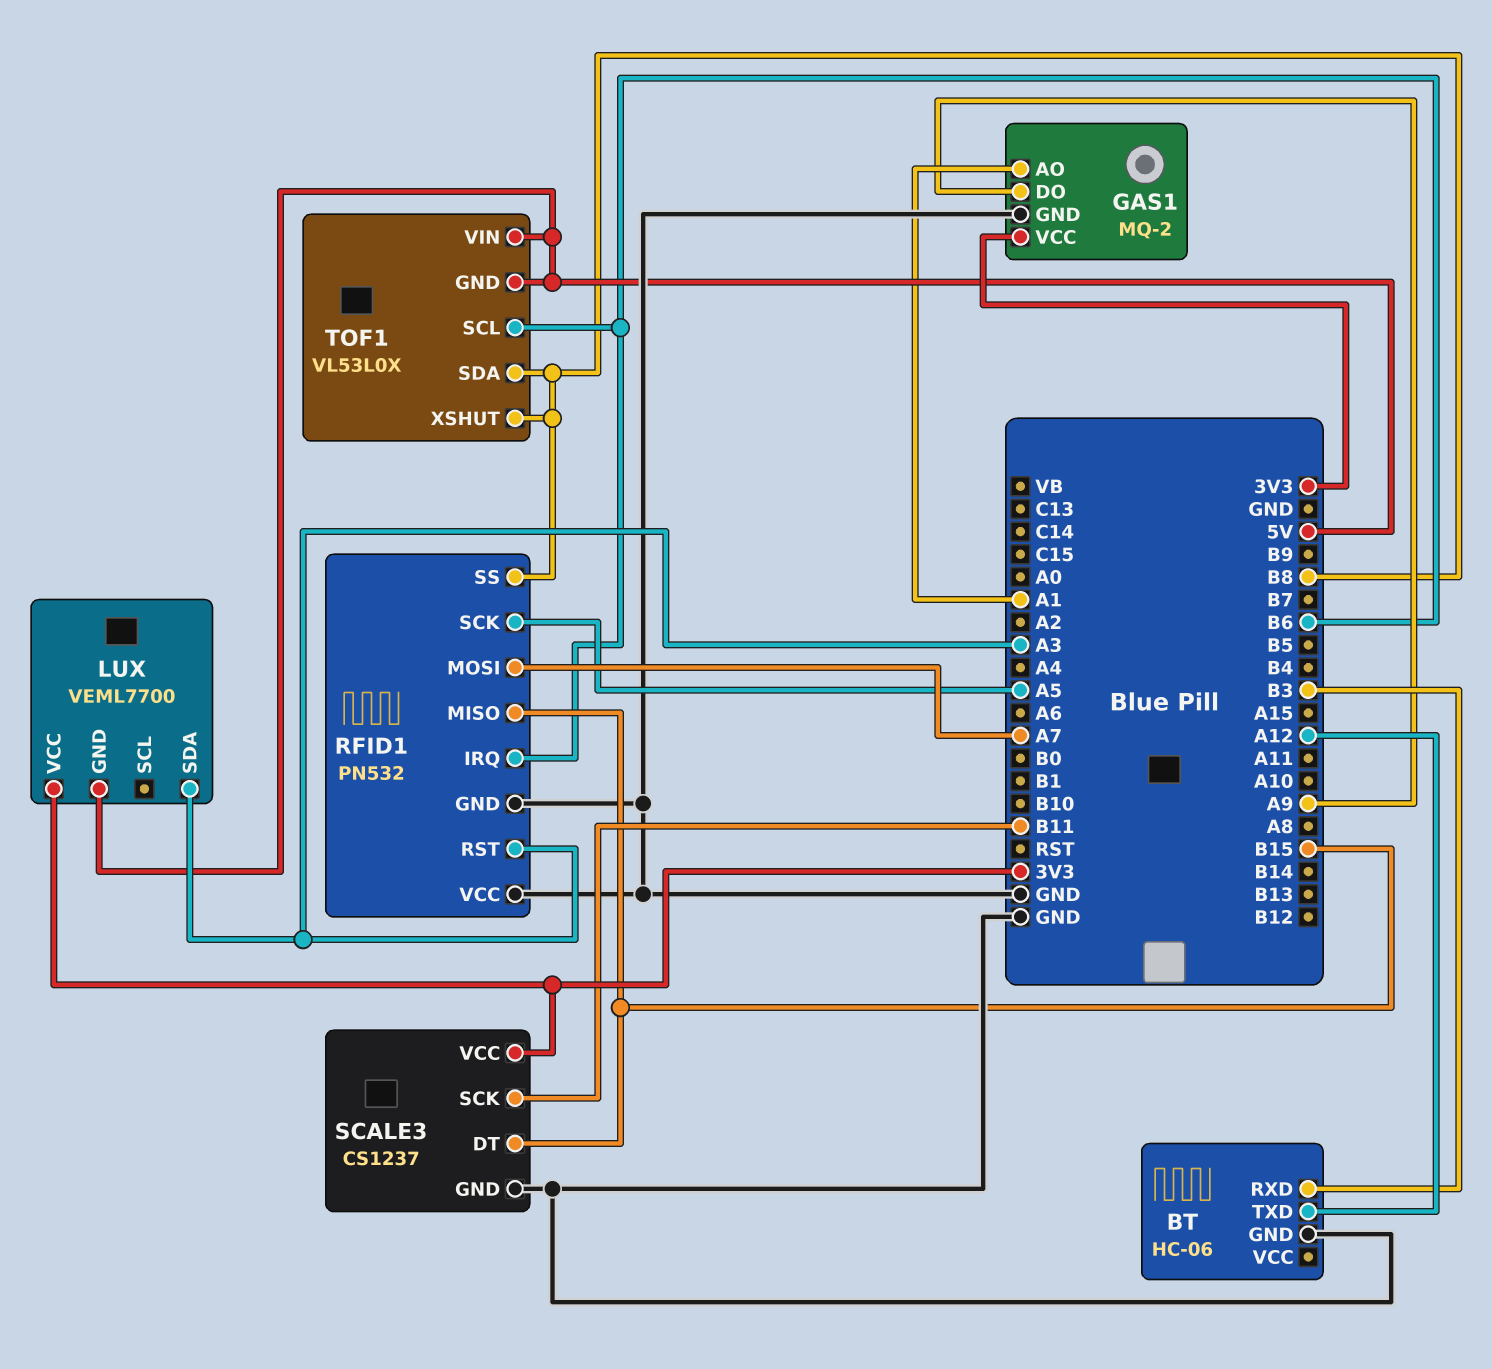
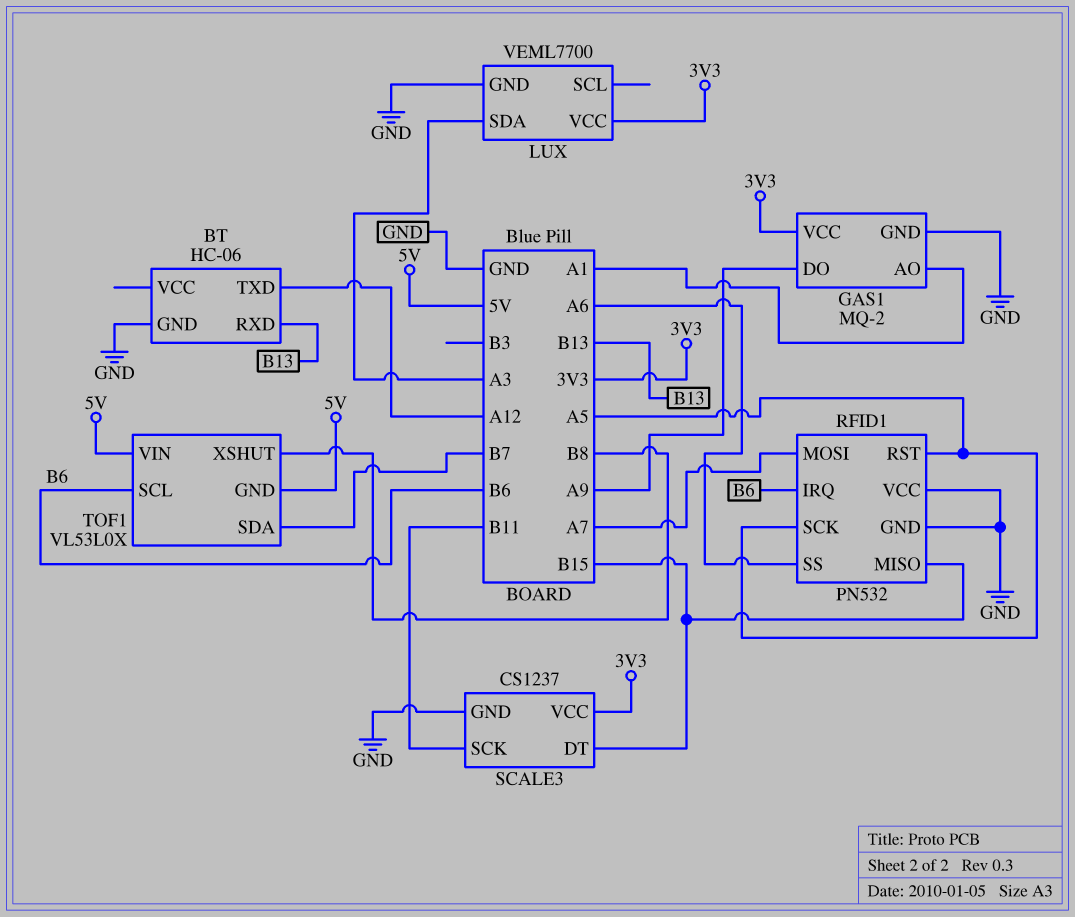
BT pin RXD: B3 -> B13
LUX pin GND: 5V -> GND
RFID1 pin RST: A3 -> A5
RFID1 pin SS: B8 -> A6
TOF1 pin SDA: B8 -> B7

